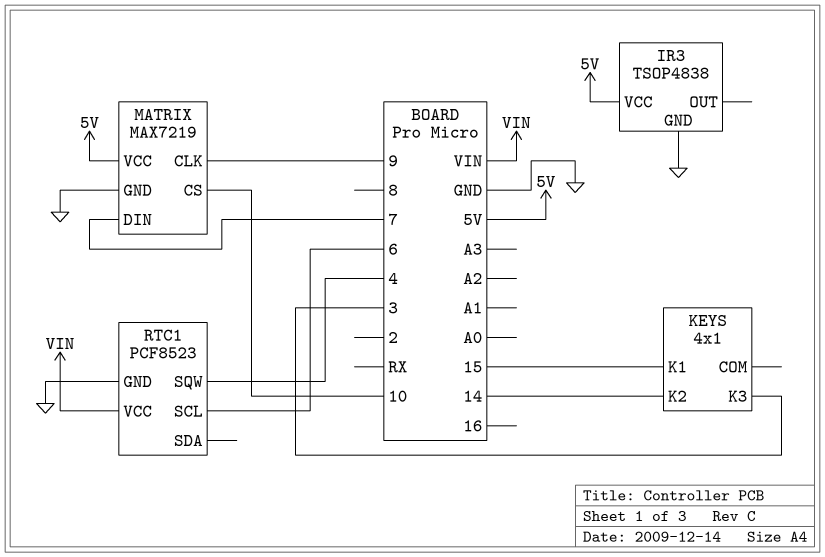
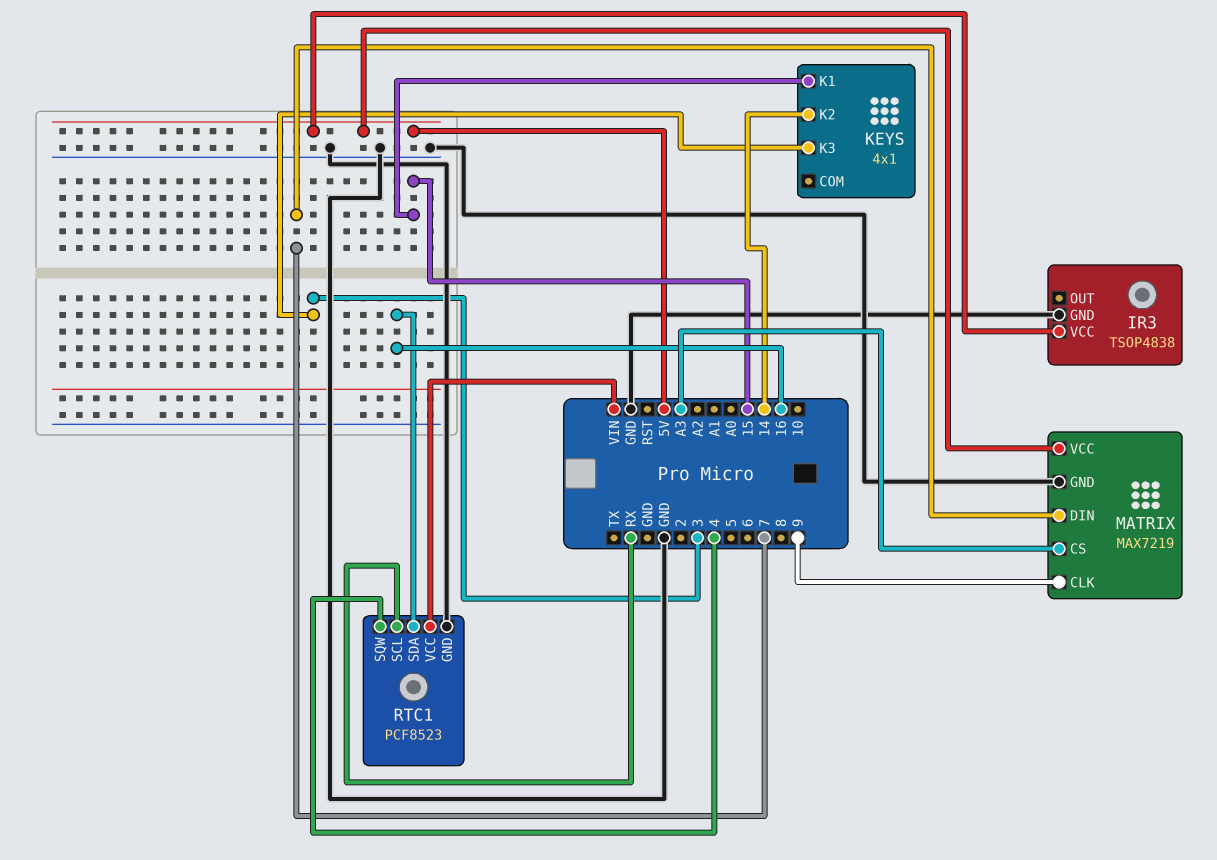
MATRIX pin CS: 10 -> A3
RTC1 pin SCL: 6 -> RX
RTC1 pin SDA: none -> 16

